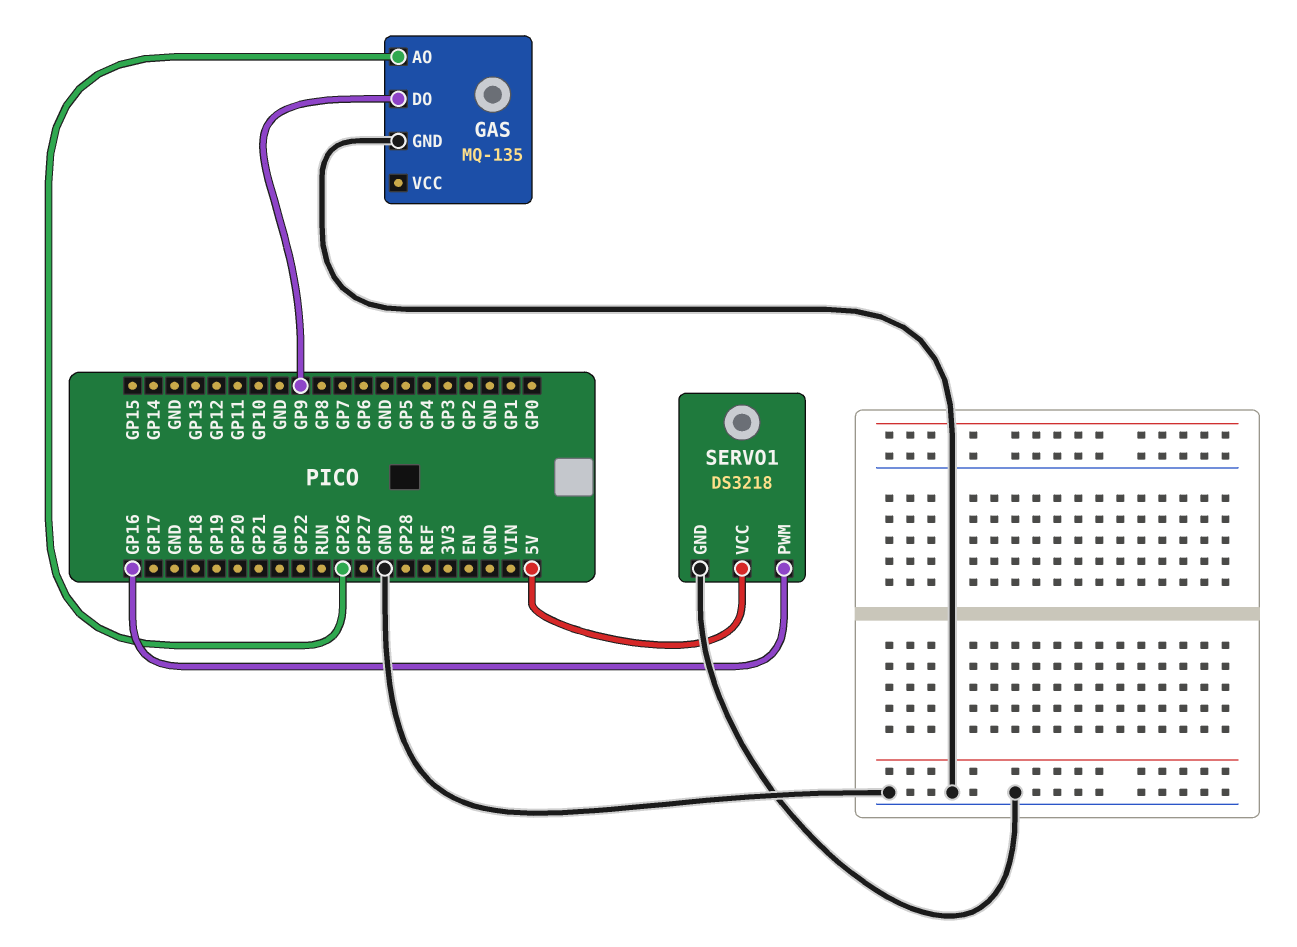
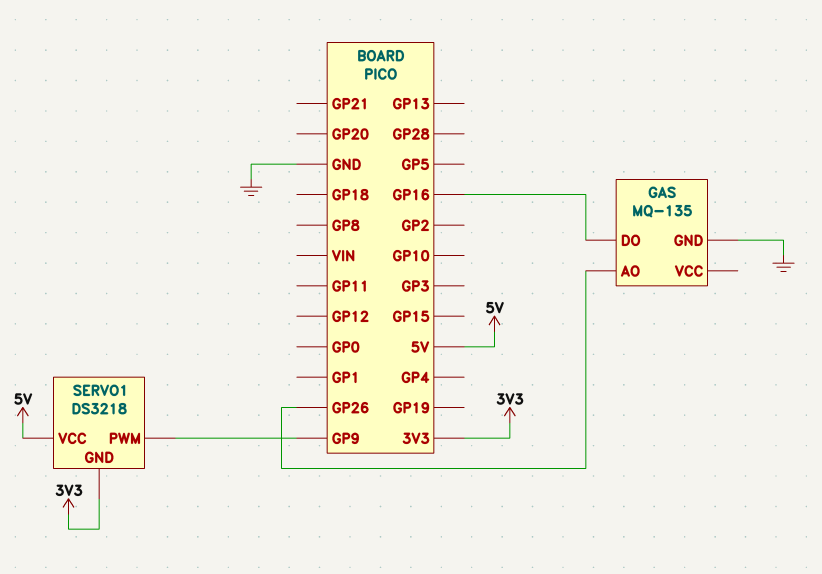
GAS pin DO: GP9 -> GP16
SERVO1 pin GND: GND -> 3V3
SERVO1 pin PWM: GP16 -> GP9

